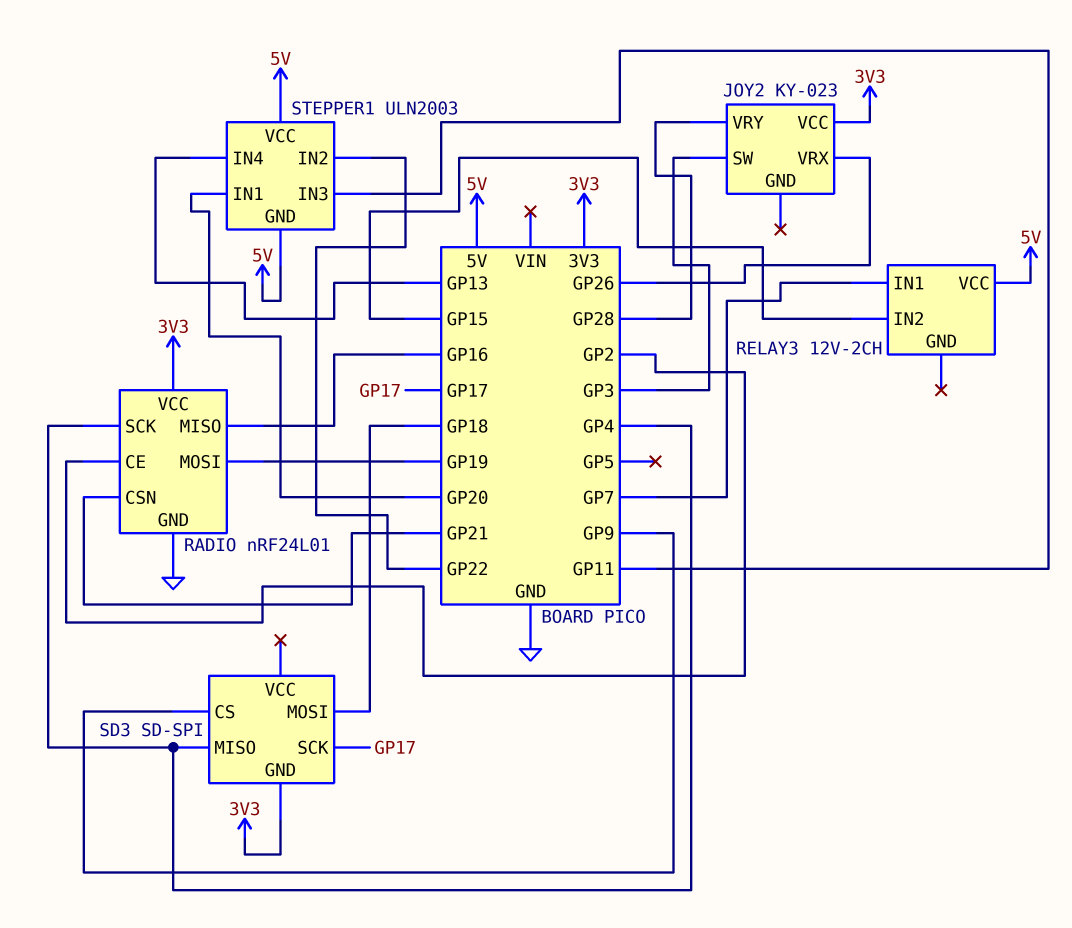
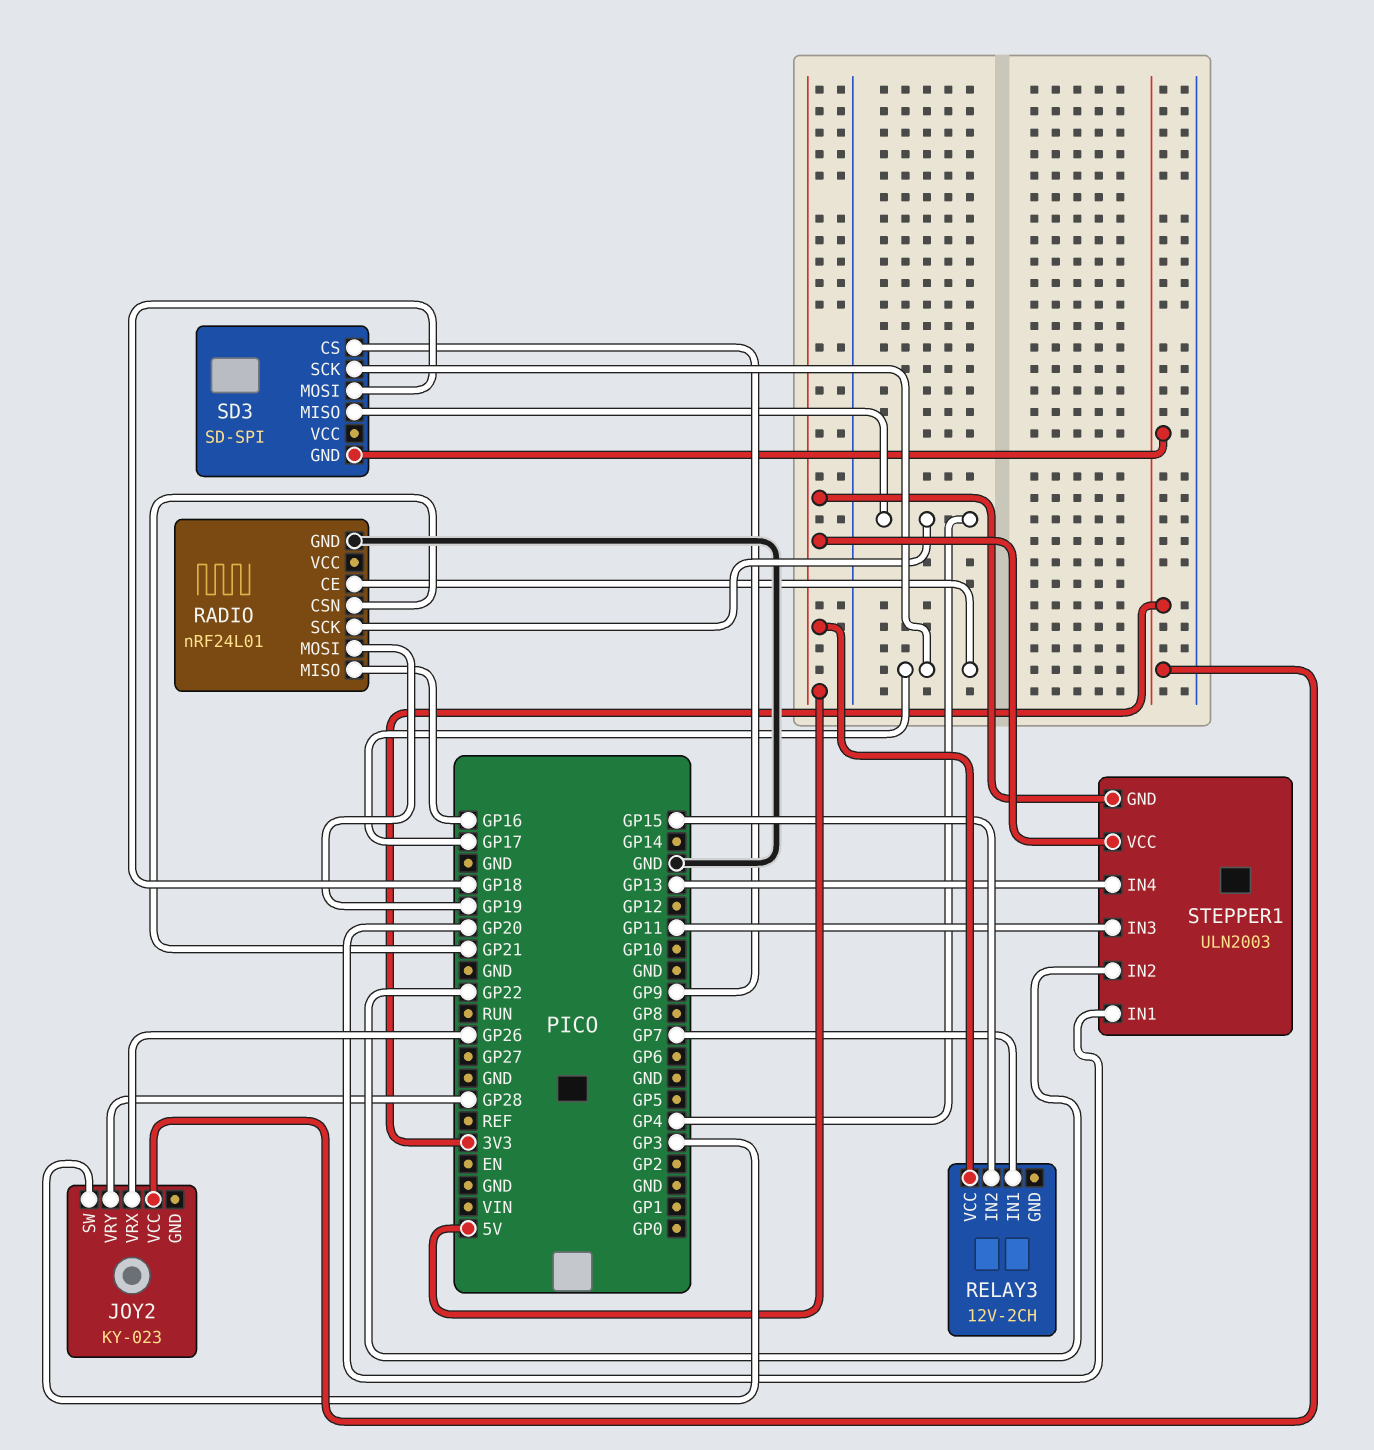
RADIO pin CE: GP2 -> GP17
RADIO pin VCC: 3V3 -> none

